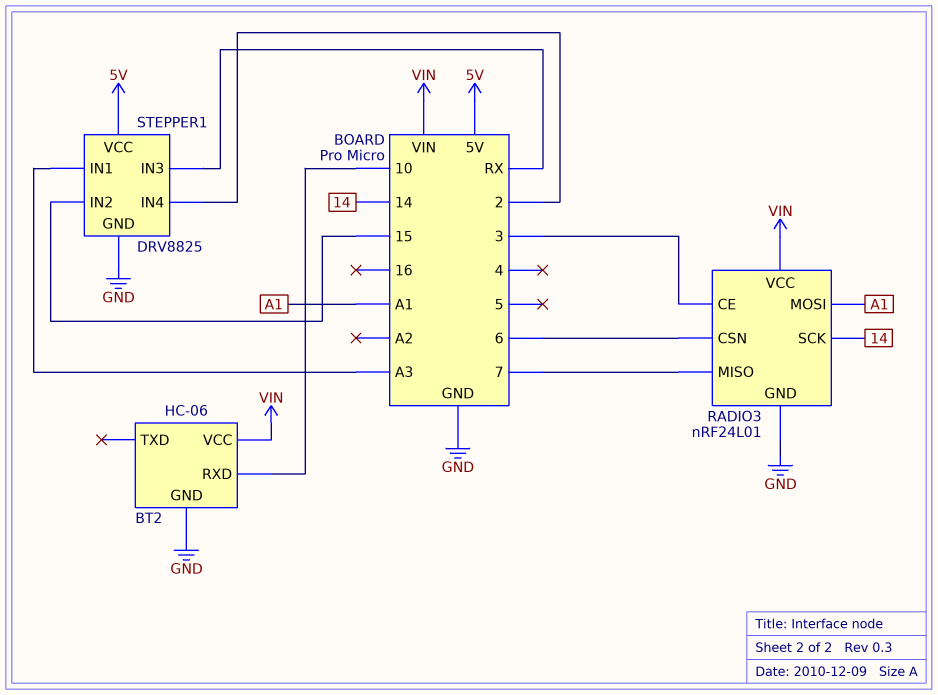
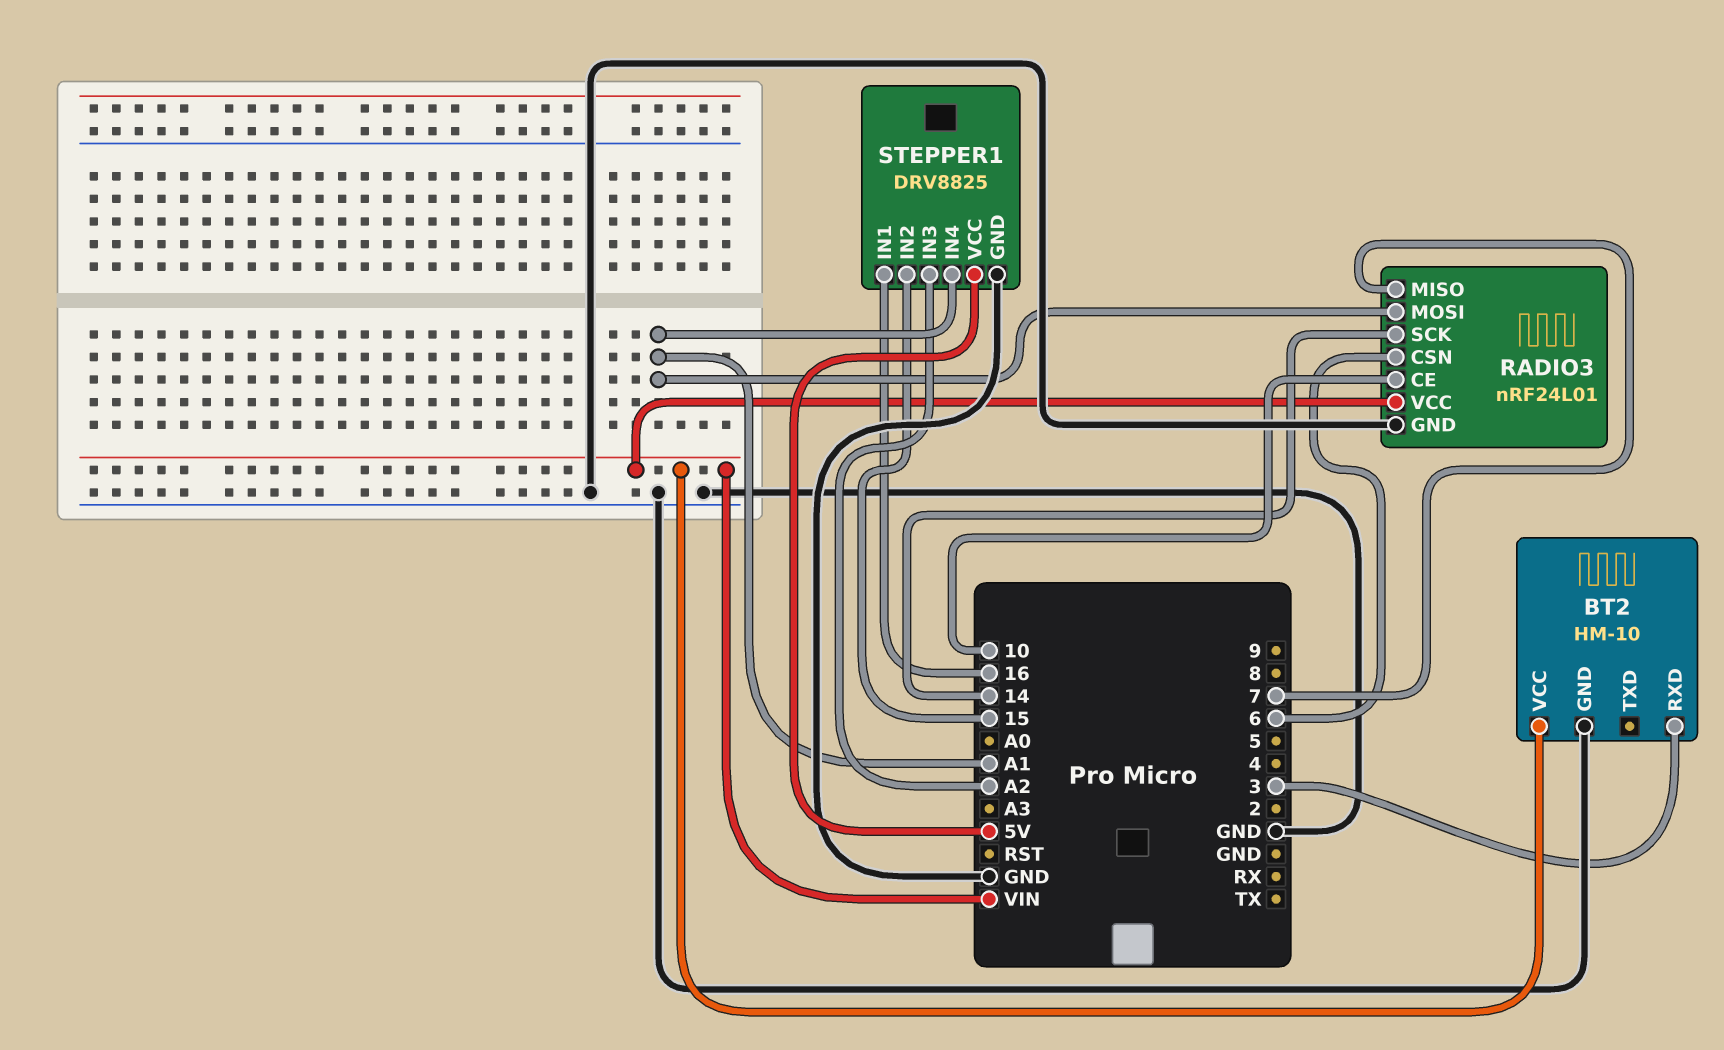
BT2: HC-06 -> HM-10
BT2 pin RXD: 10 -> 3
RADIO3 pin CE: 3 -> 10
STEPPER1 pin IN1: A3 -> 16
STEPPER1 pin IN3: RX -> A2
STEPPER1 pin IN4: 2 -> A1

